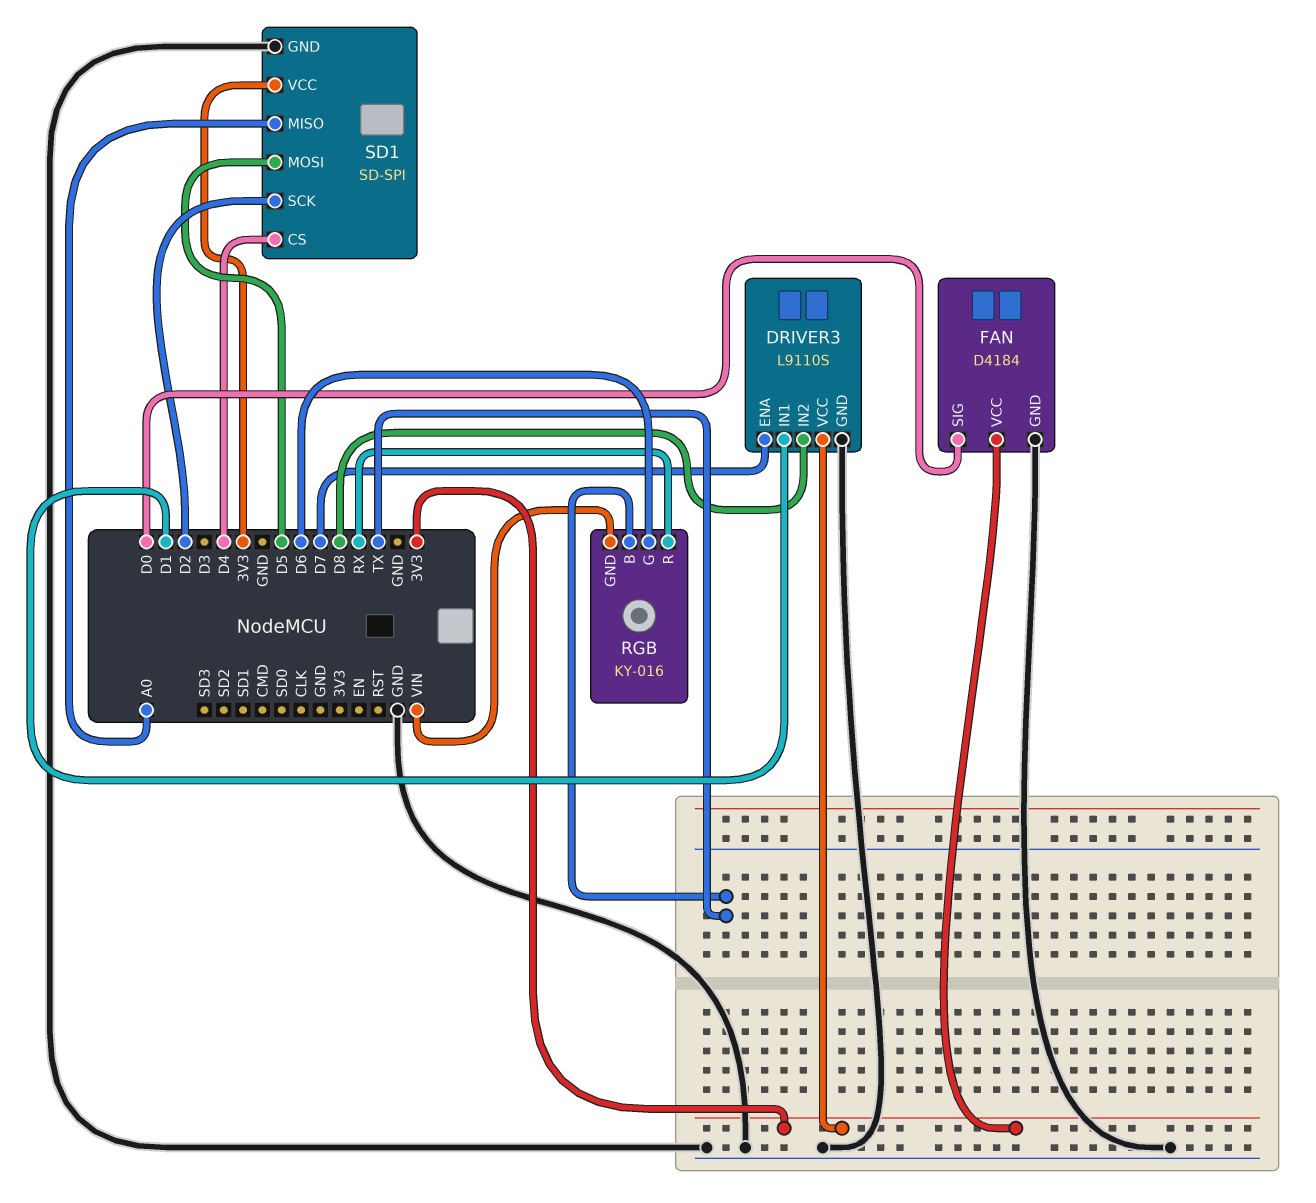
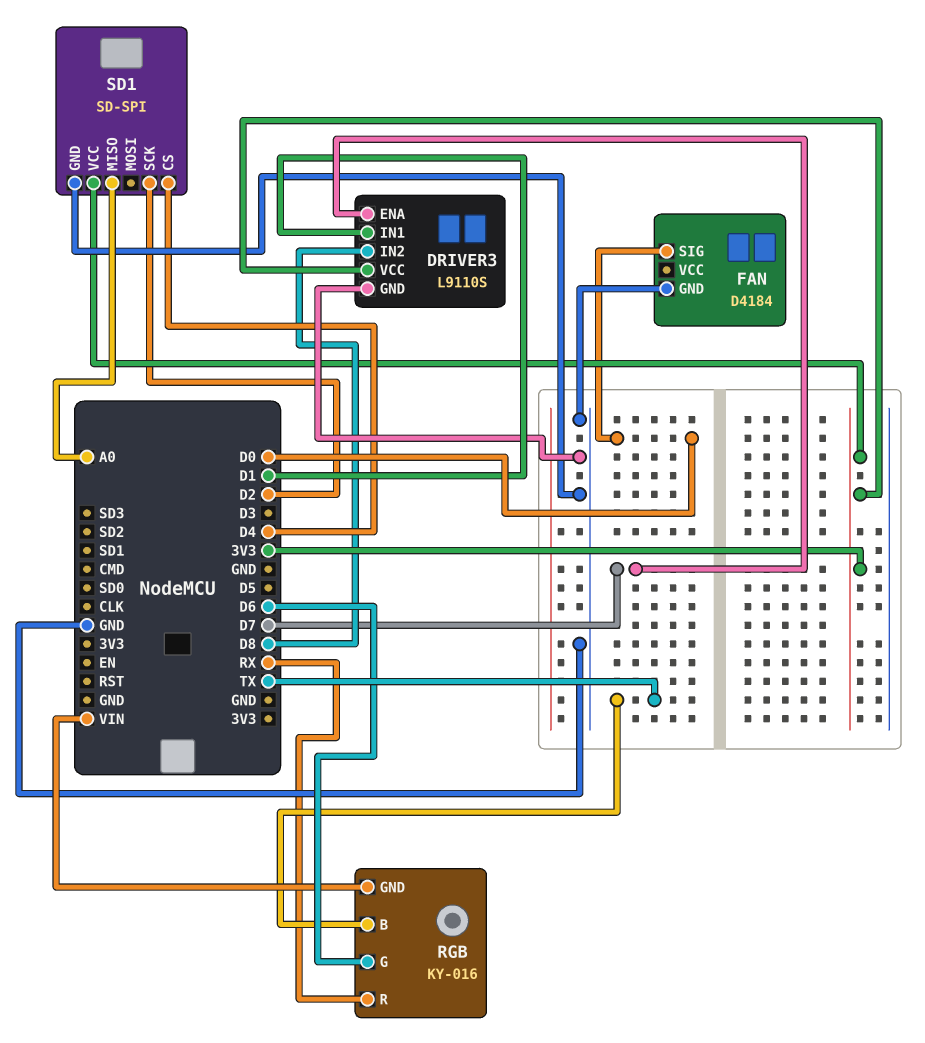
FAN pin VCC: 3V3 -> none
SD1 pin MOSI: D5 -> none

